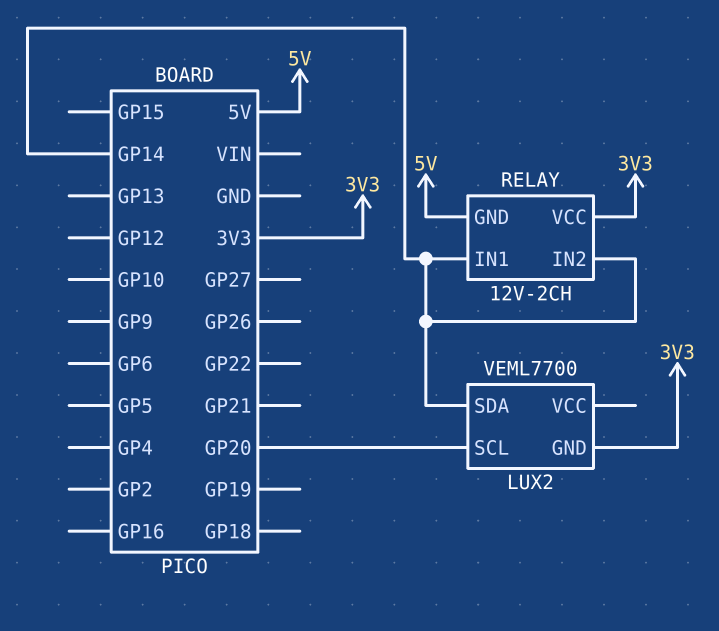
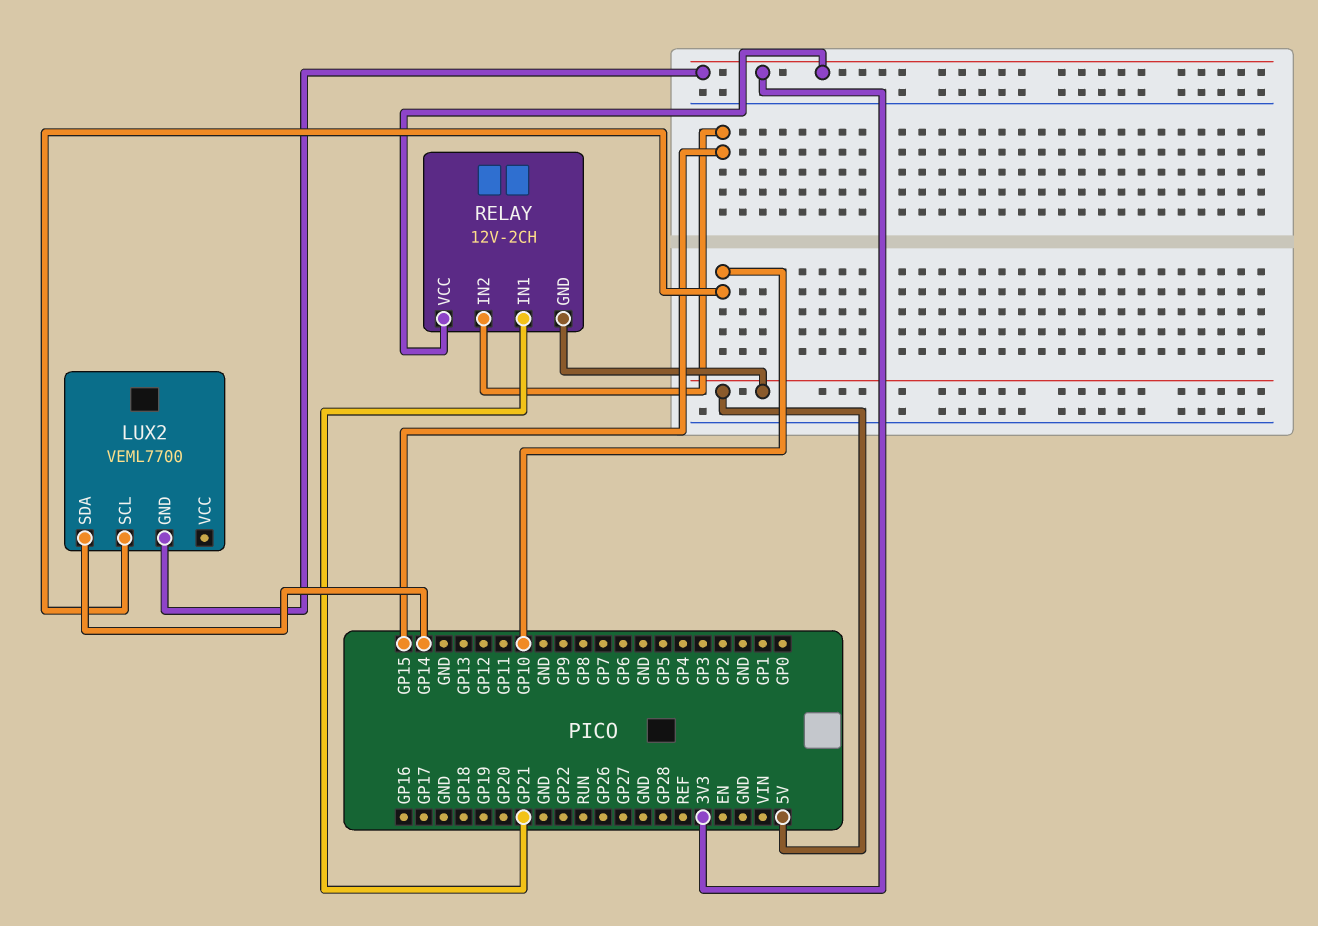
LUX2 pin SCL: GP20 -> GP10
RELAY pin IN1: GP14 -> GP21
RELAY pin IN2: GP14 -> GP15

